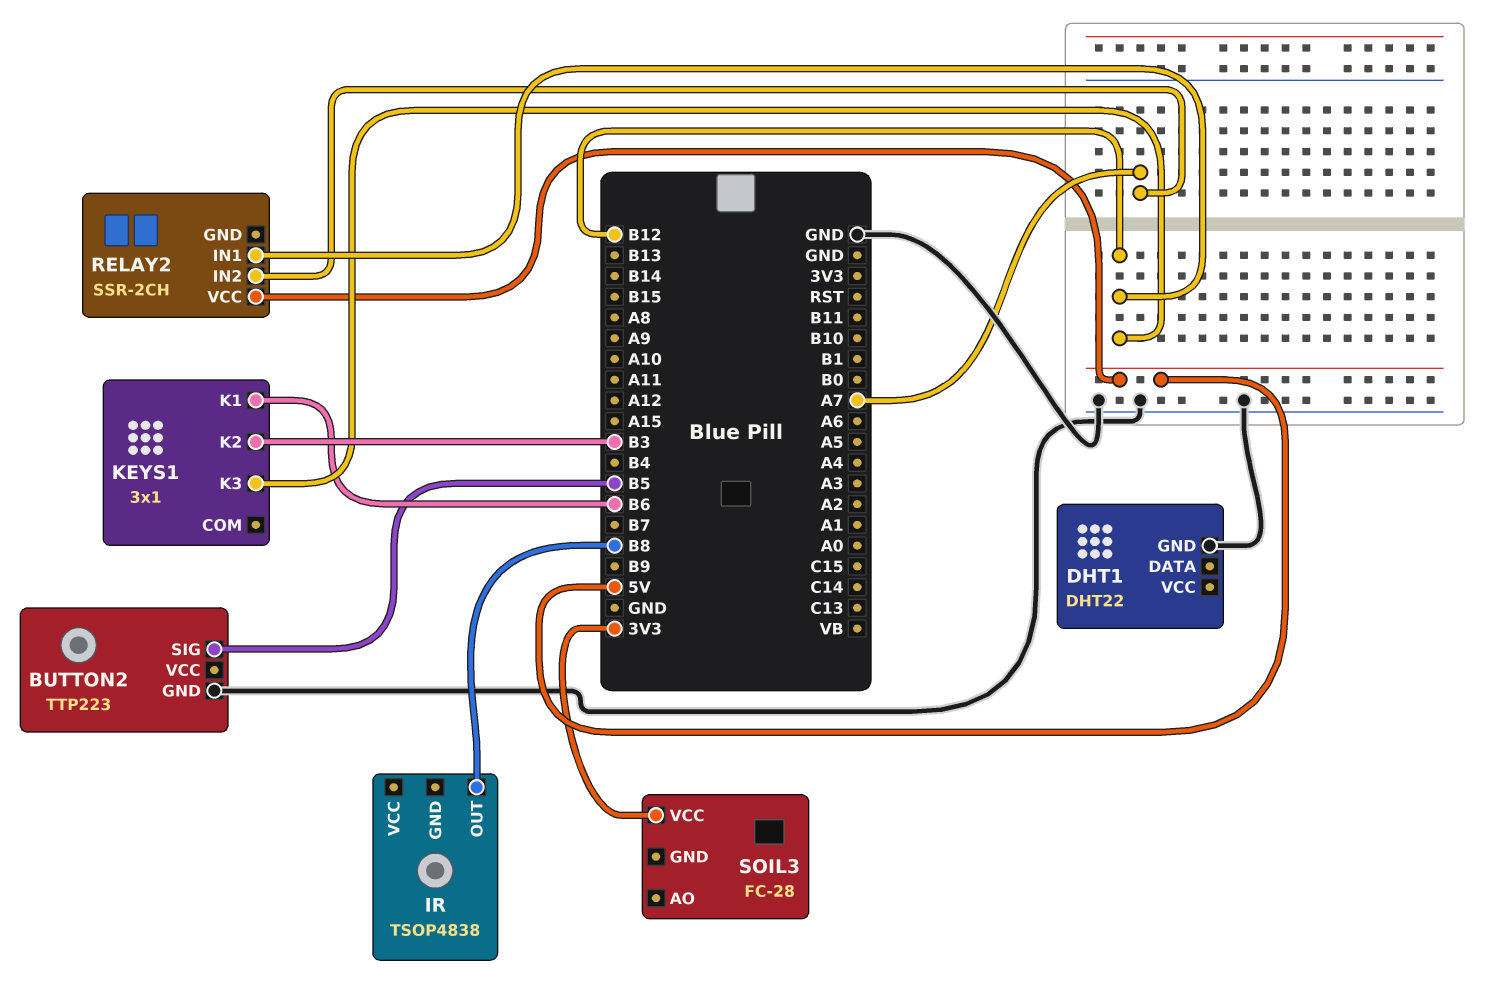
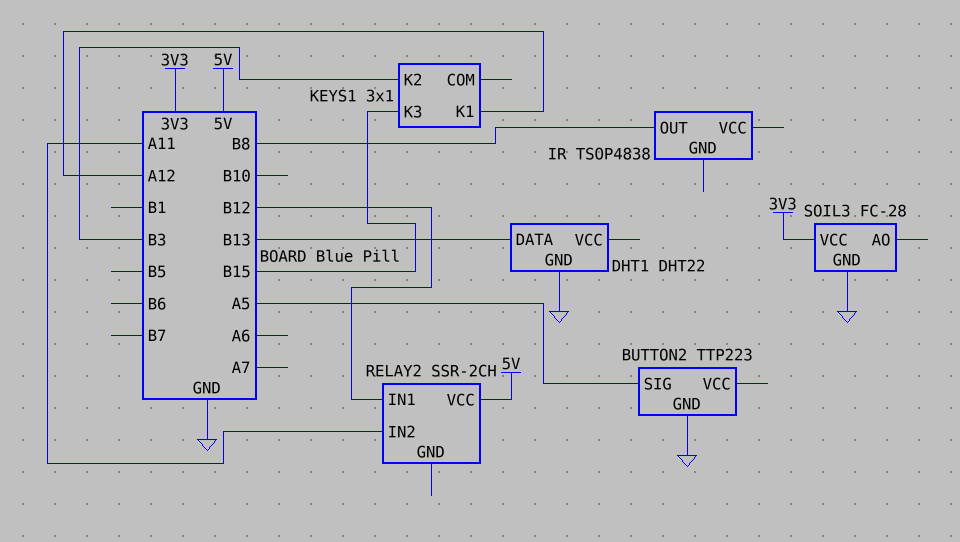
BUTTON2 pin SIG: B5 -> A5
DHT1 pin DATA: none -> B13
KEYS1 pin K1: B6 -> A12
KEYS1 pin K3: B12 -> B15
RELAY2 pin IN2: A7 -> A11
SOIL3 pin GND: none -> GND

